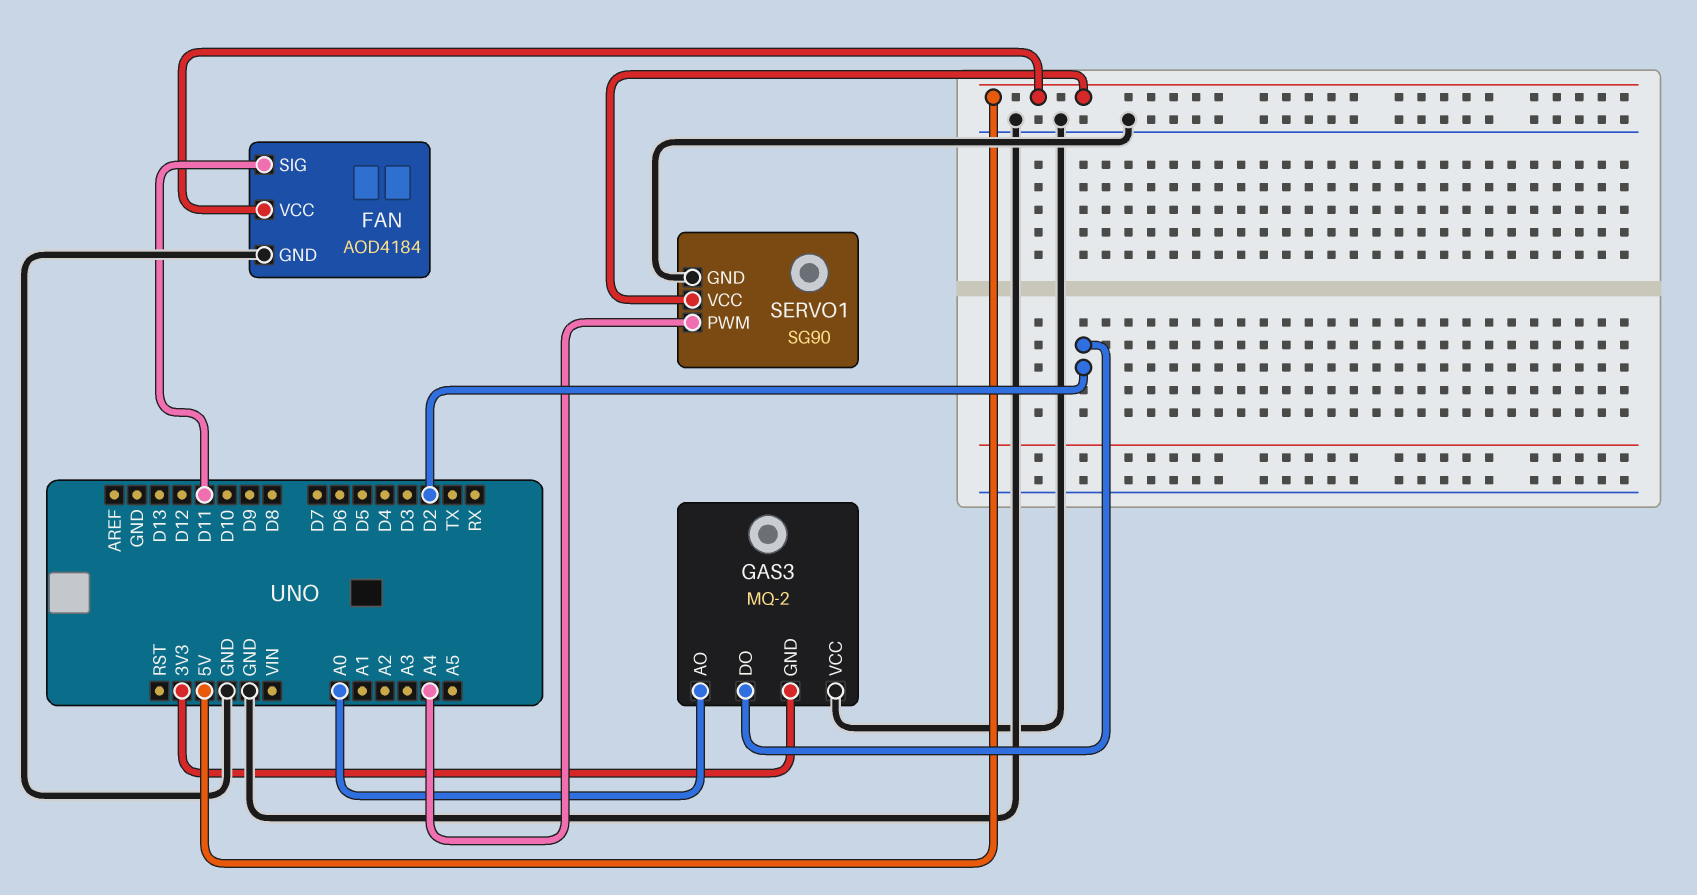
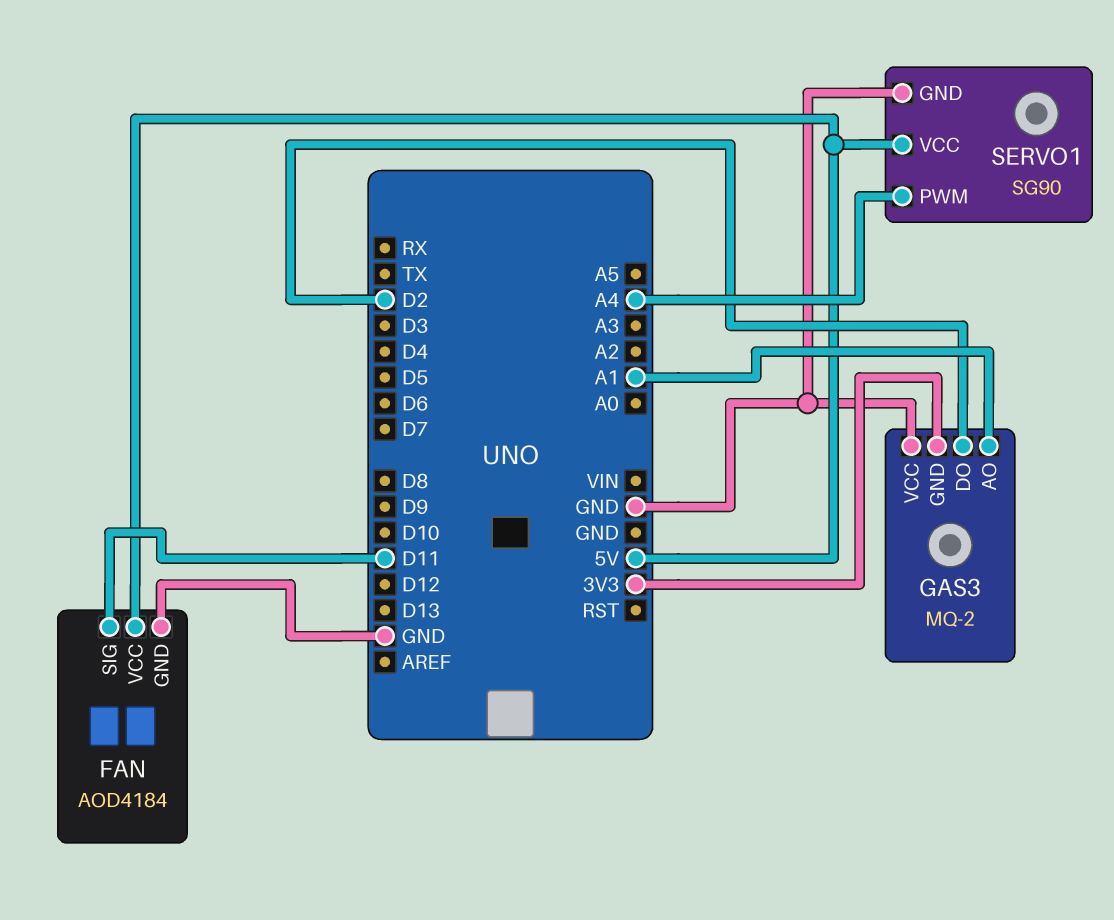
GAS3 pin AO: A0 -> A1

